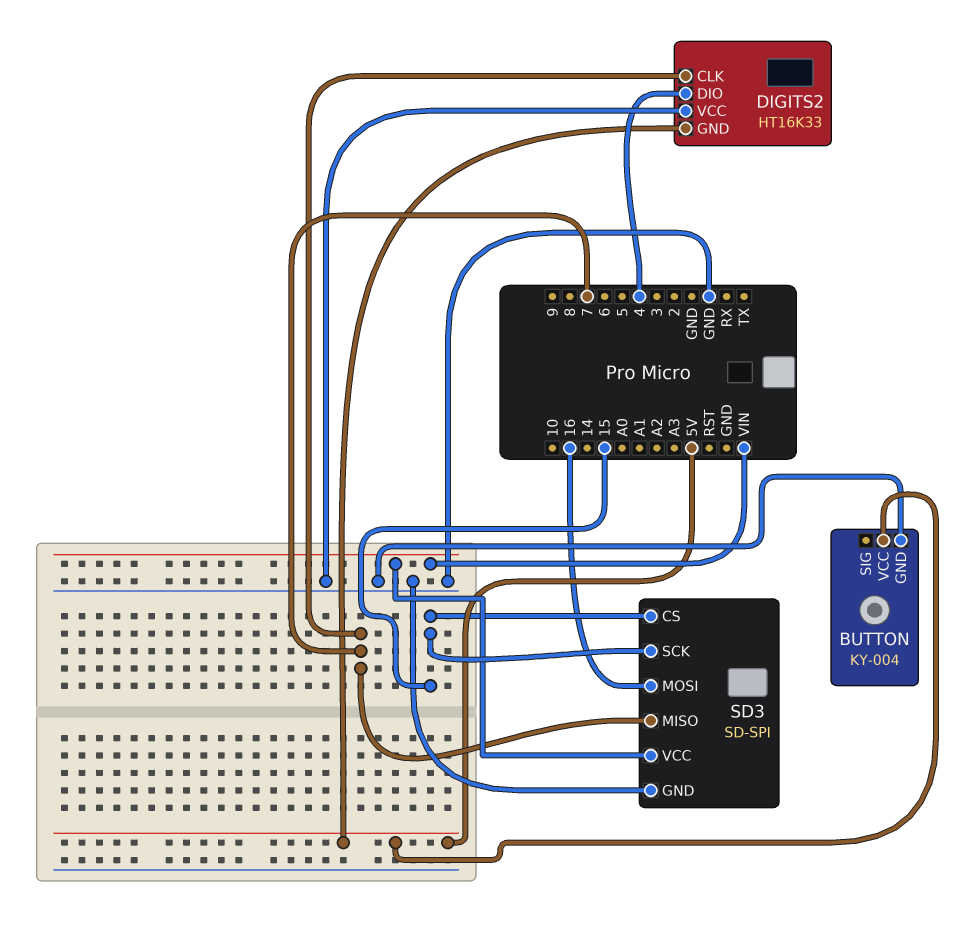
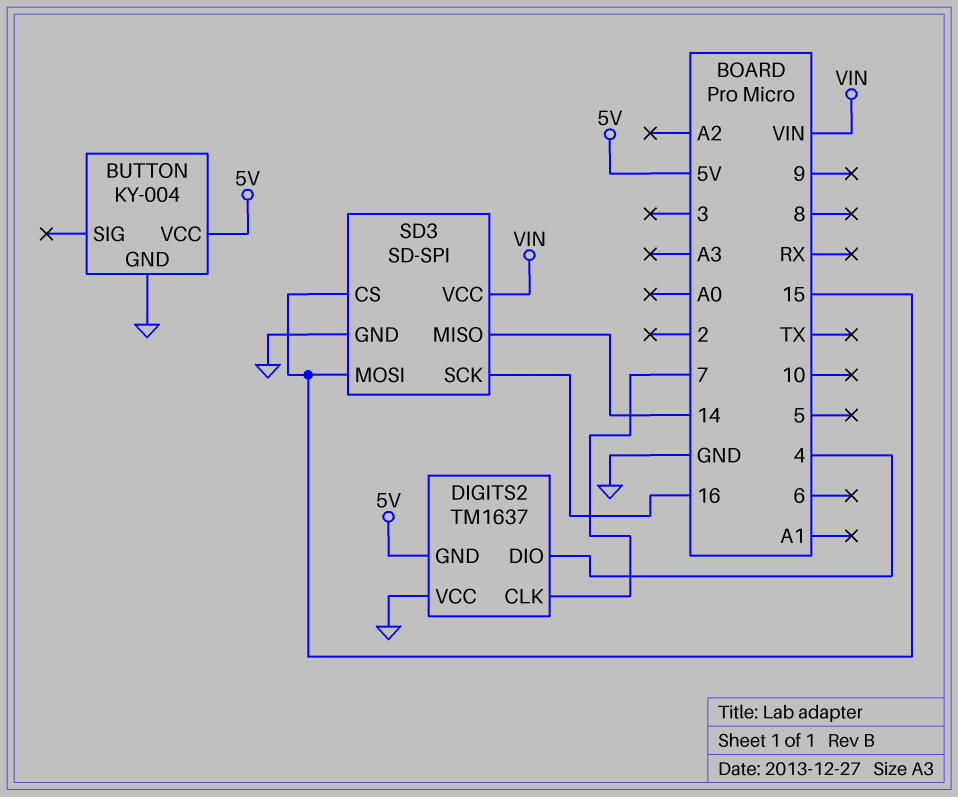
DIGITS2: HT16K33 -> TM1637
SD3 pin MISO: 7 -> 14
SD3 pin MOSI: 16 -> 15
SD3 pin SCK: 15 -> 16

